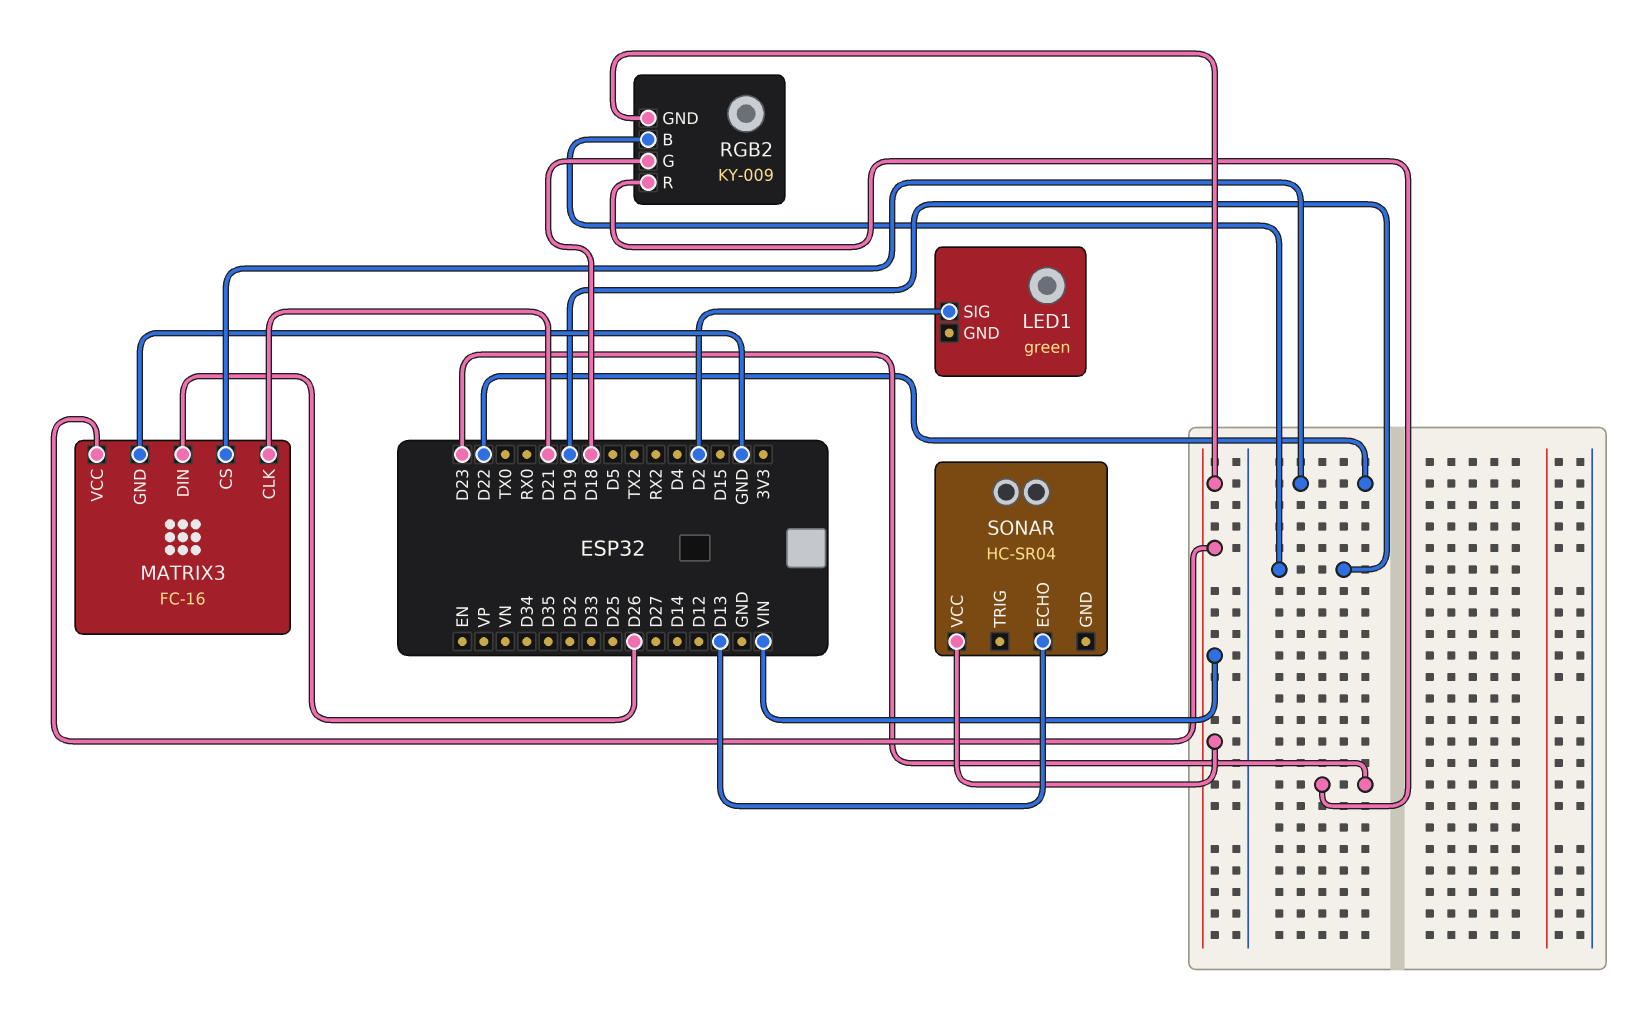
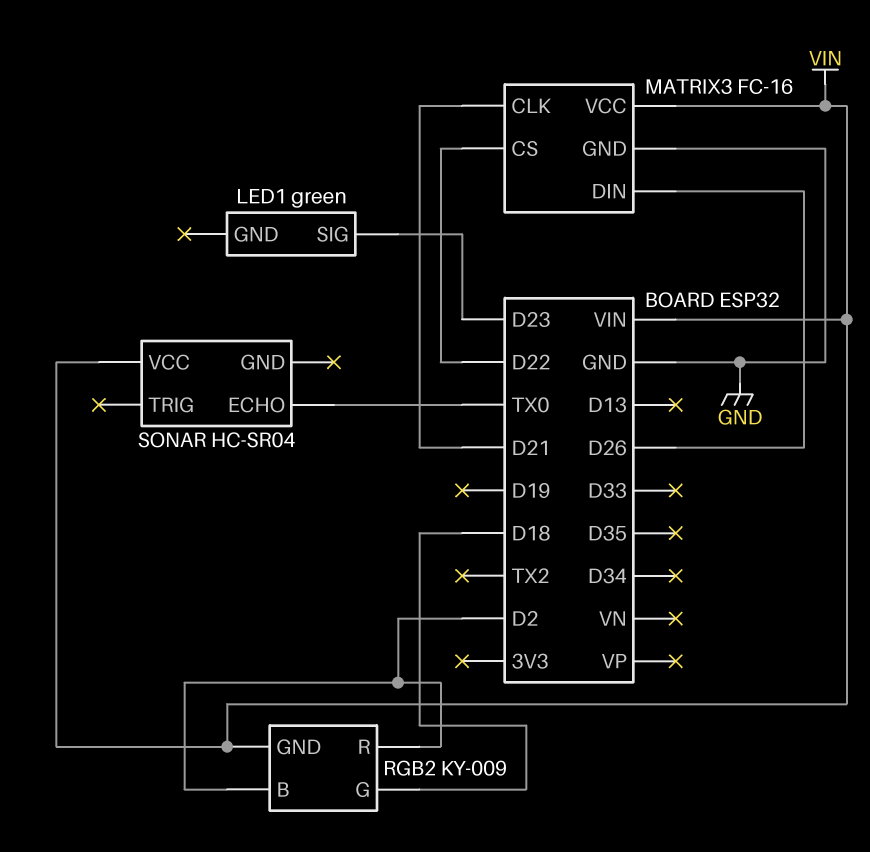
LED1 pin SIG: D2 -> D23
RGB2 pin B: D19 -> D2
RGB2 pin R: D23 -> D2
SONAR pin ECHO: D13 -> TX0

